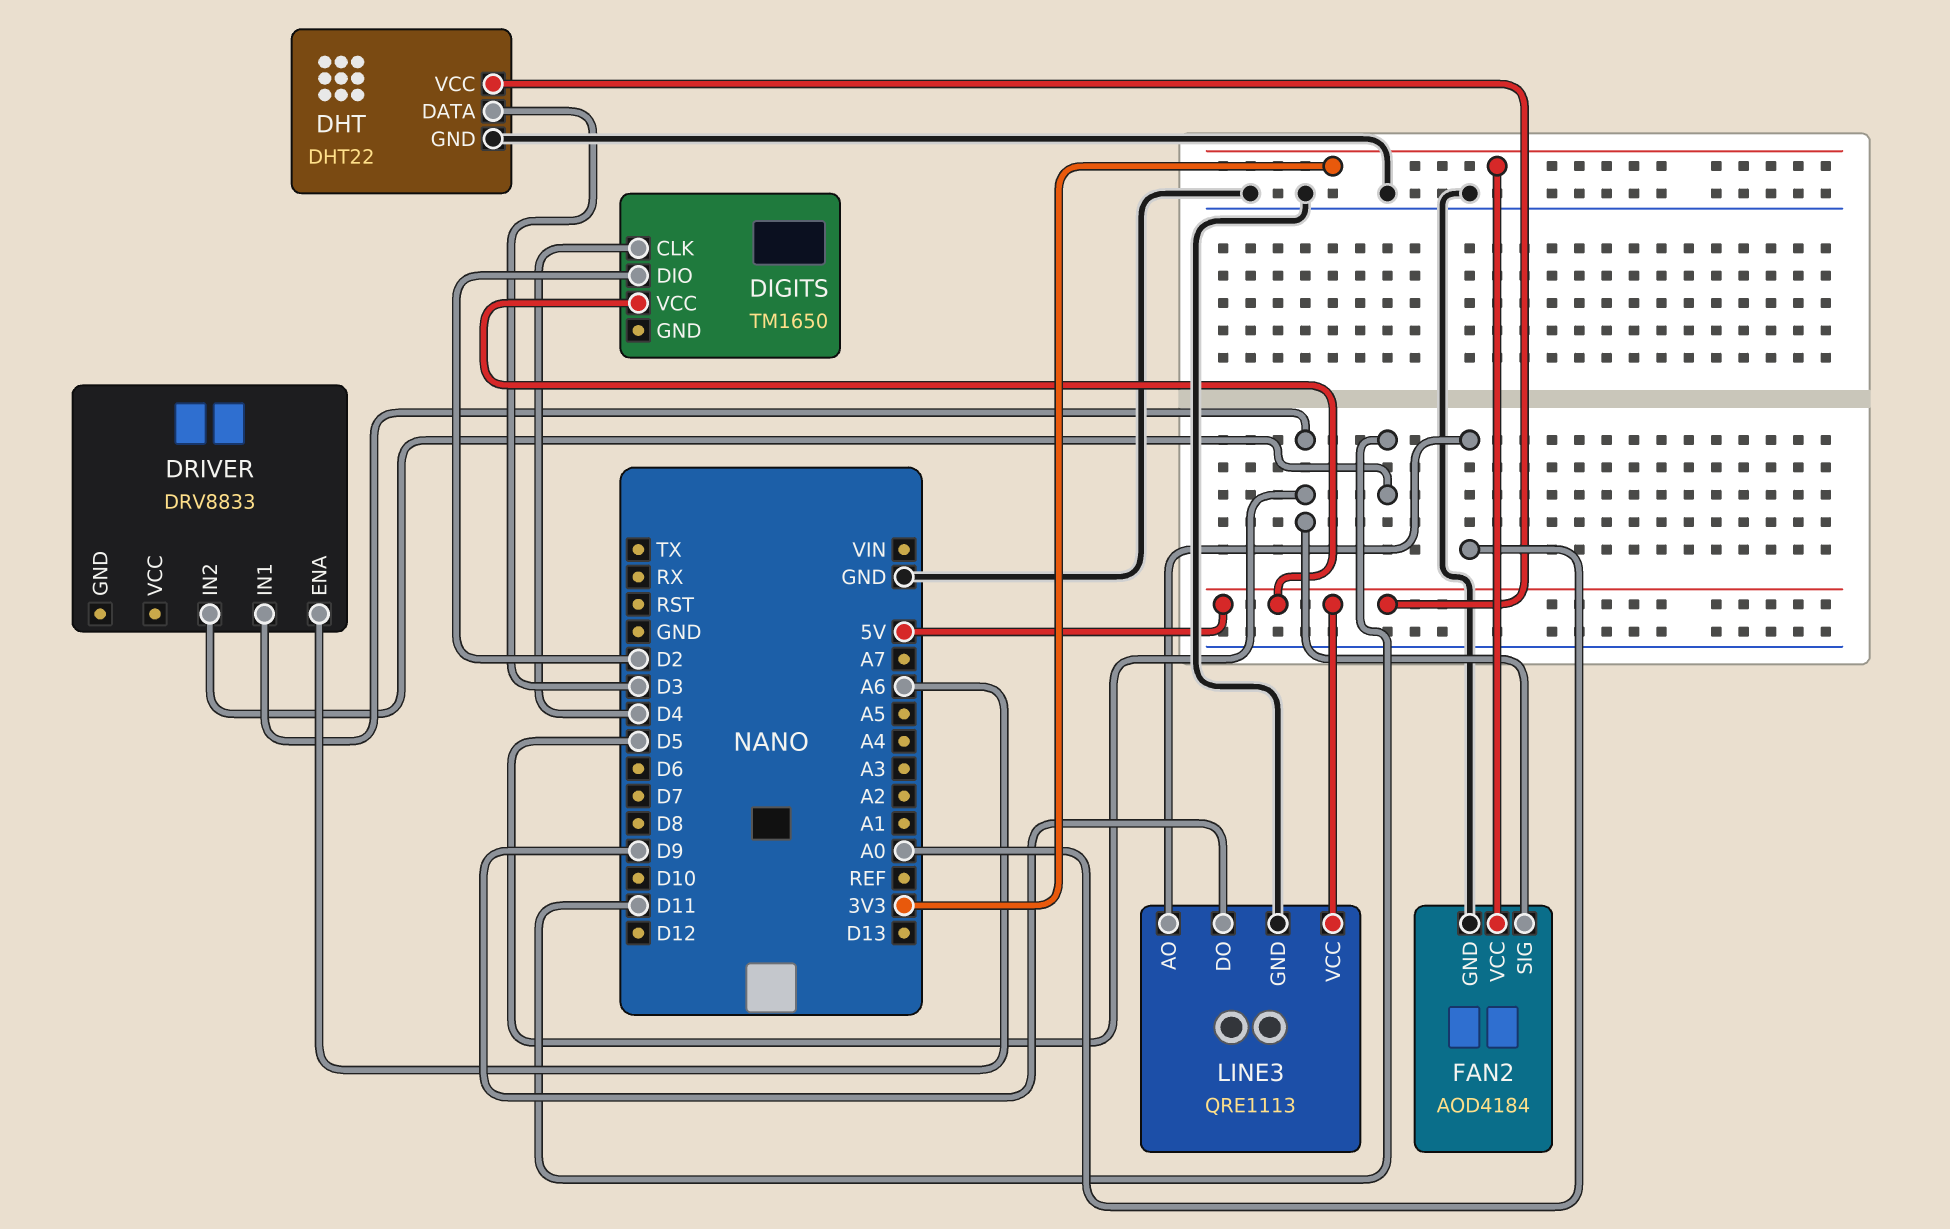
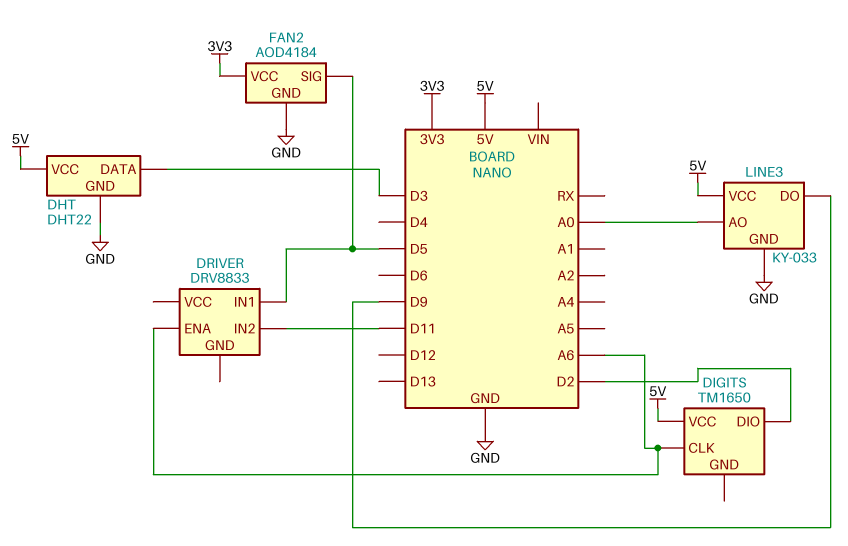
DIGITS pin CLK: D4 -> A6
LINE3: QRE1113 -> KY-033

